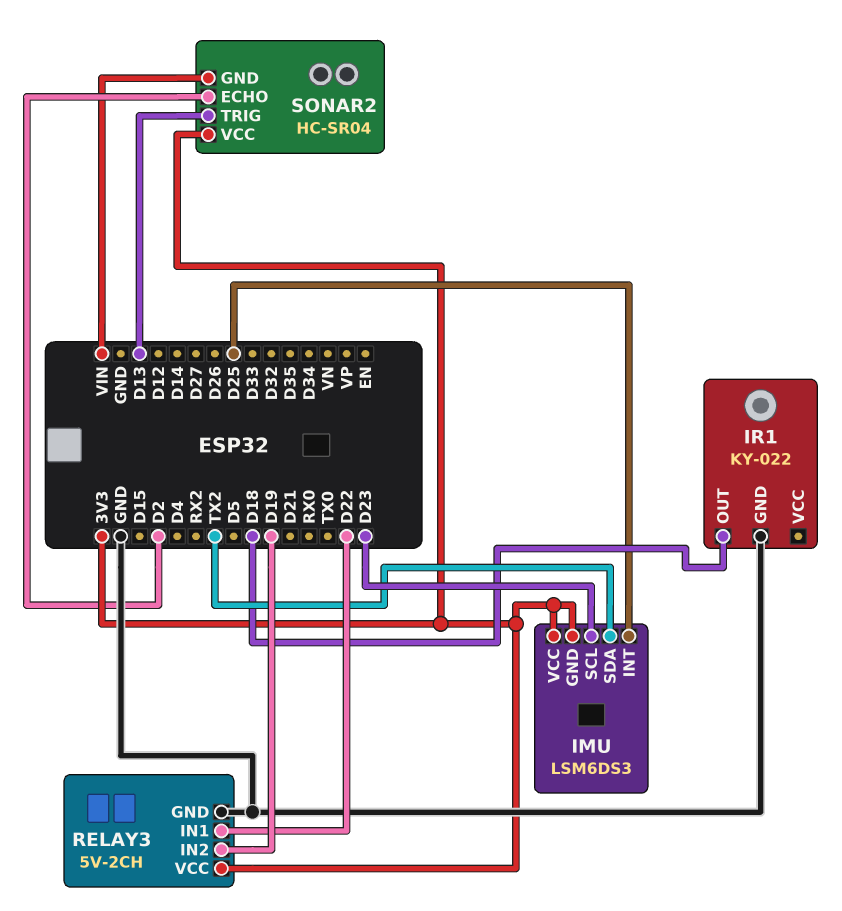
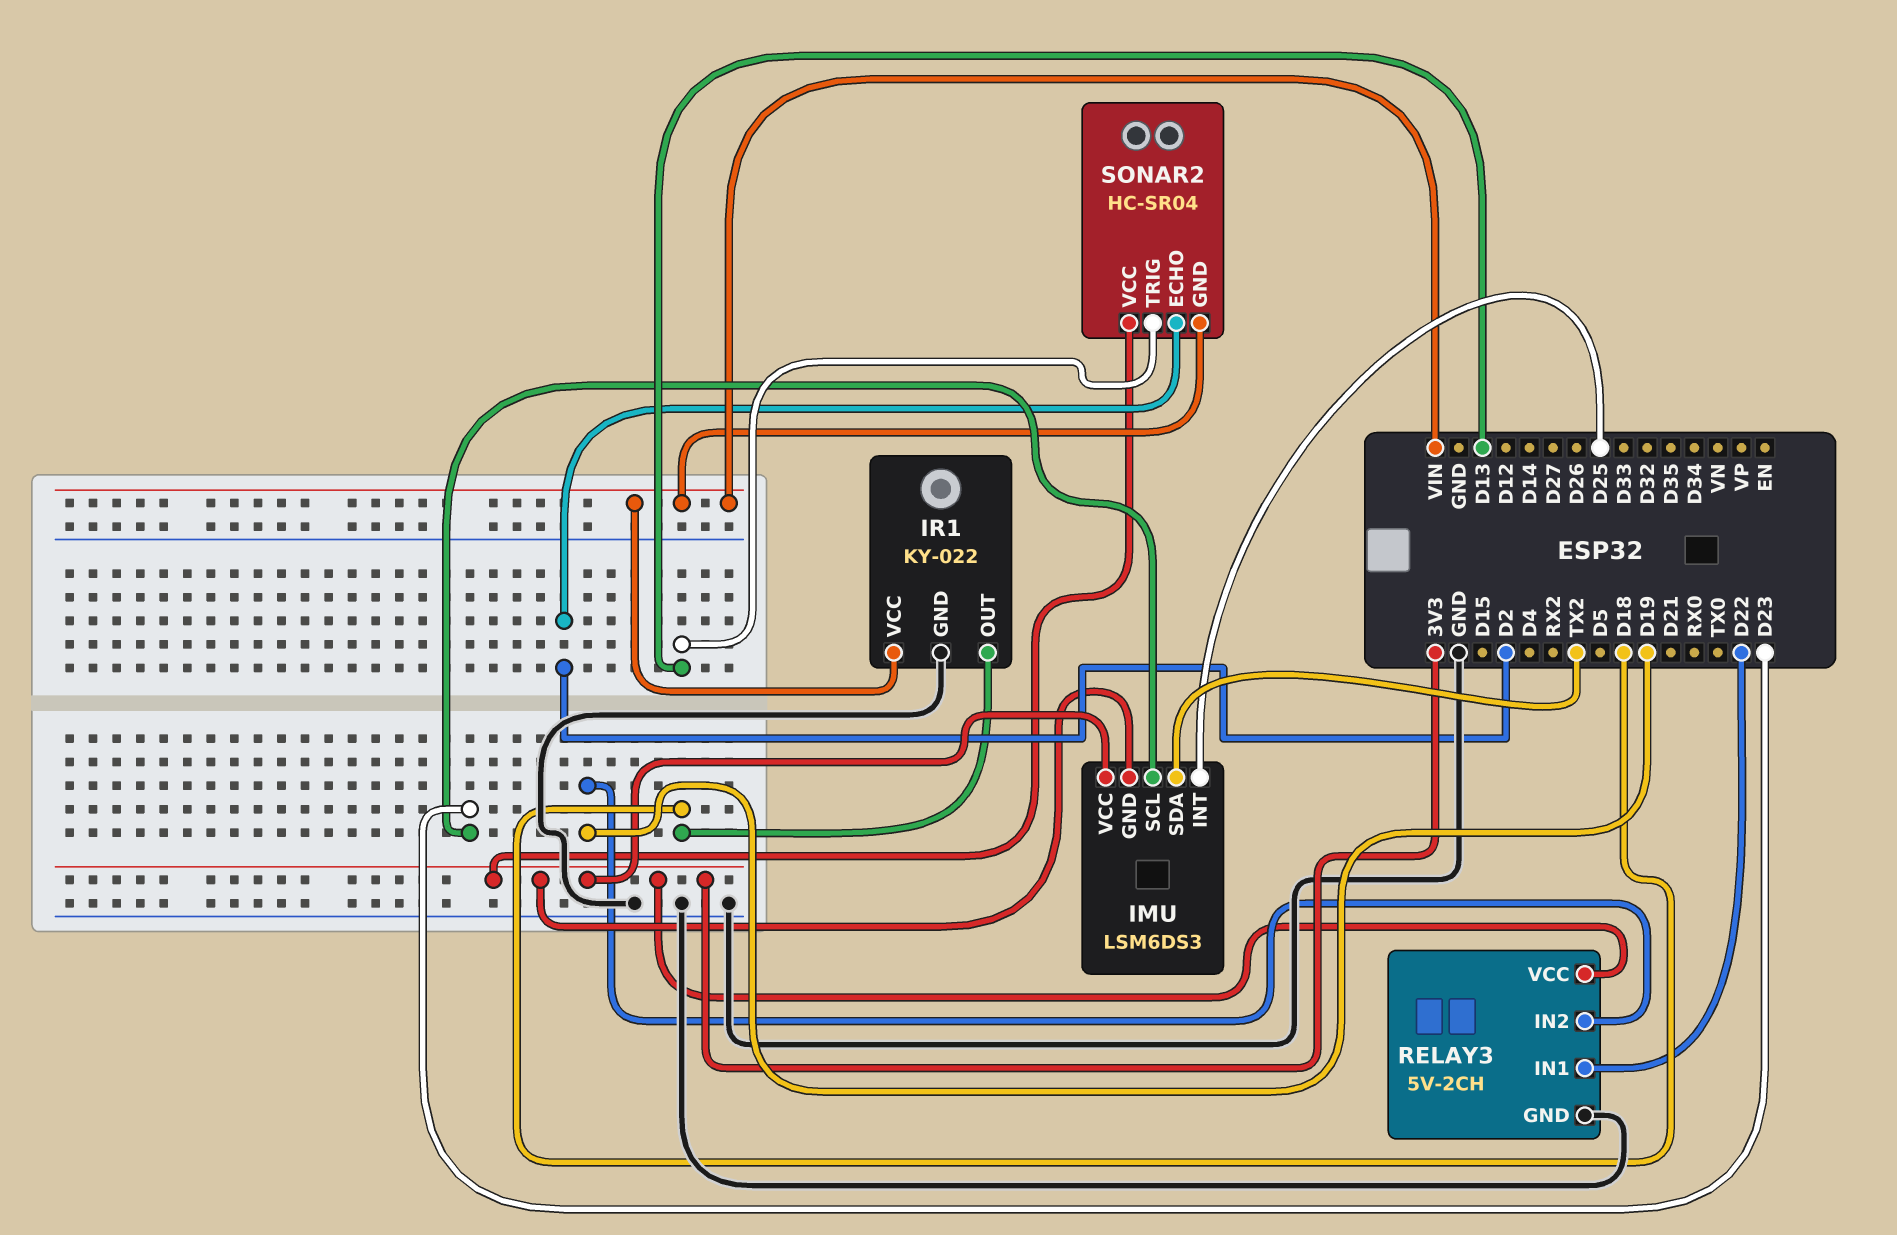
IR1 pin VCC: none -> VIN

